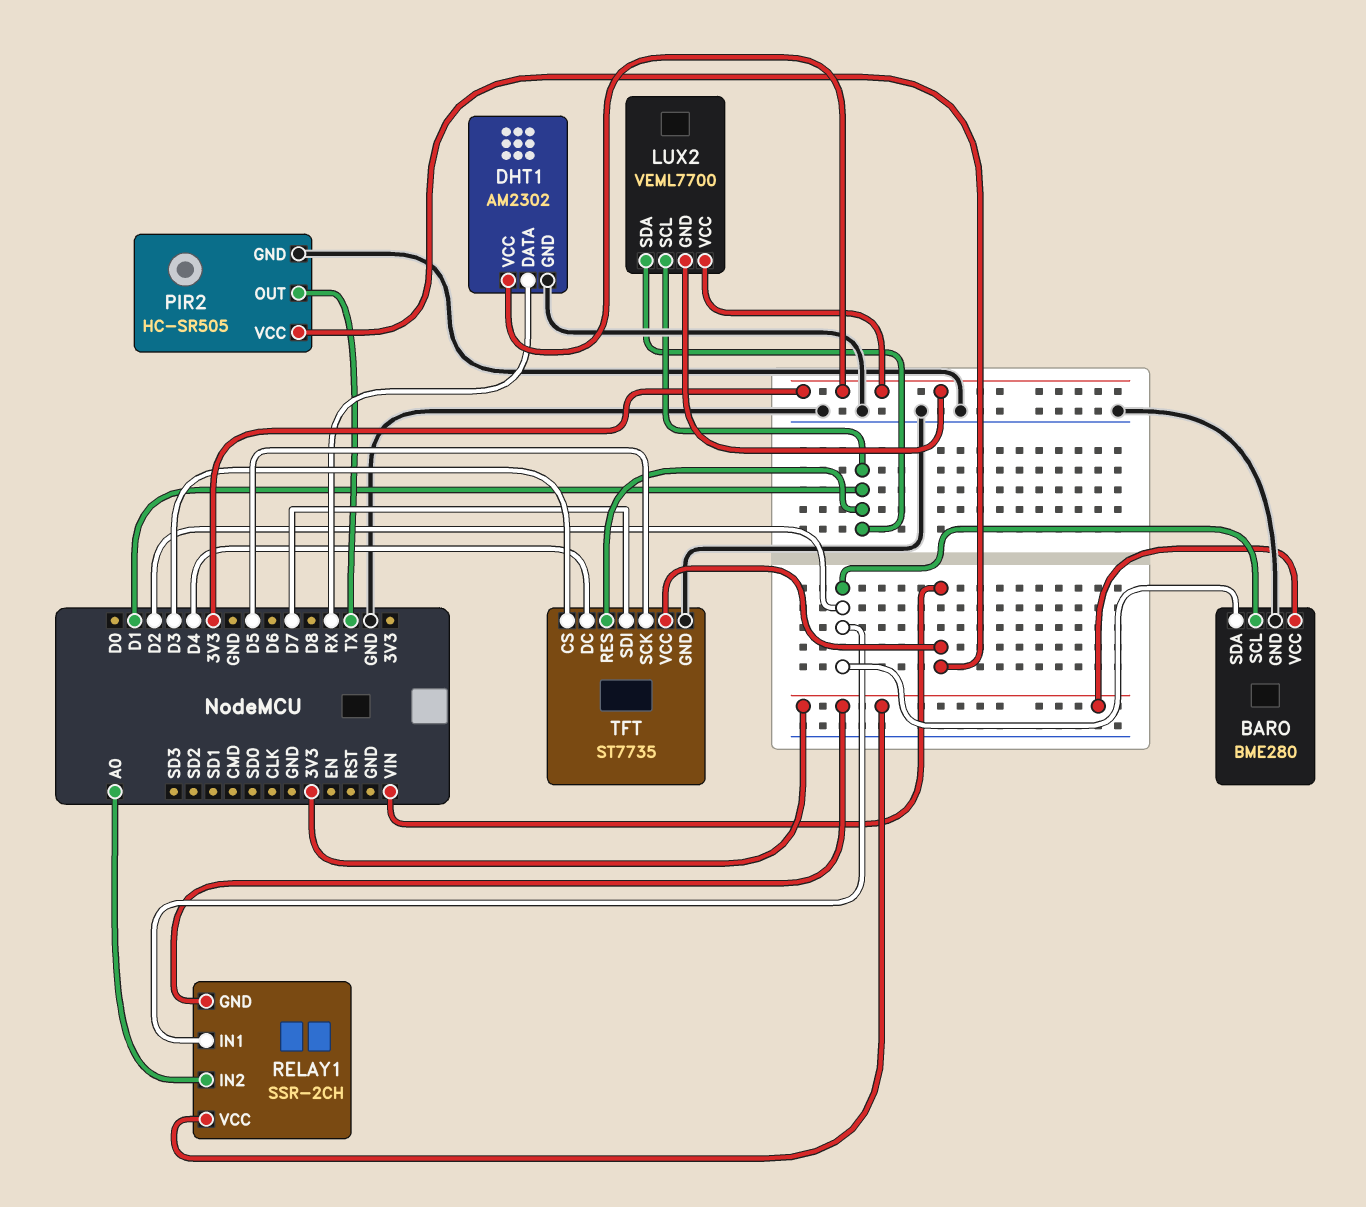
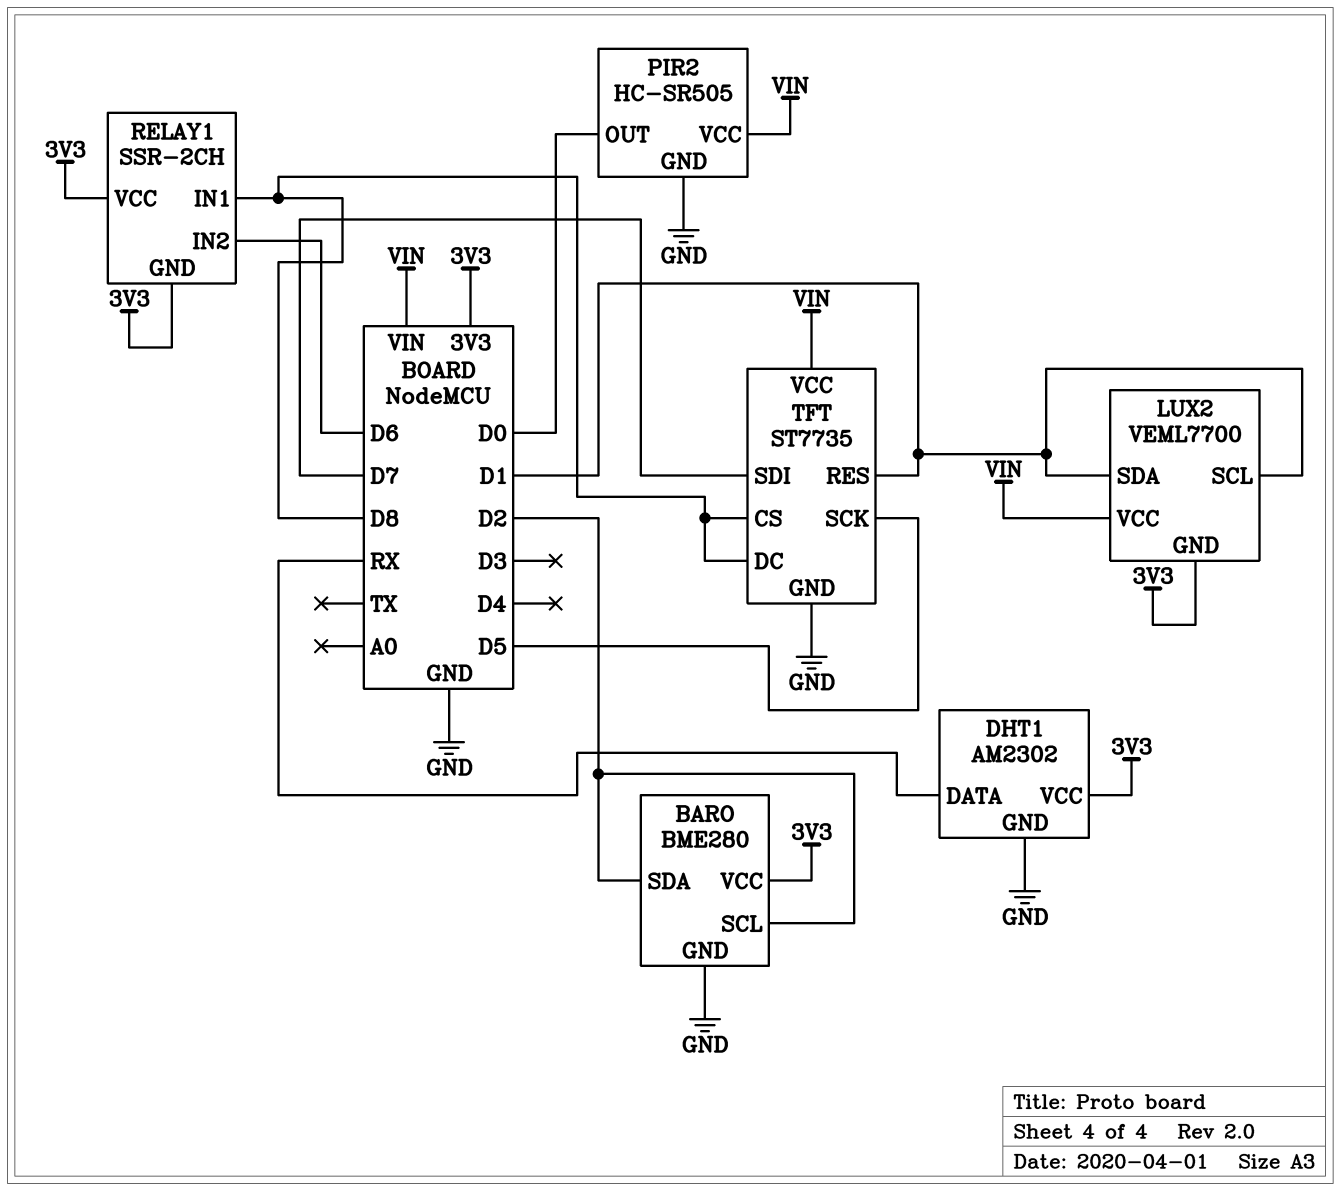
LUX2 pin VCC: 3V3 -> VIN
PIR2 pin OUT: TX -> D0
RELAY1 pin IN1: D2 -> D8
RELAY1 pin IN2: A0 -> D6
TFT pin CS: D3 -> D8
TFT pin DC: D4 -> D8

